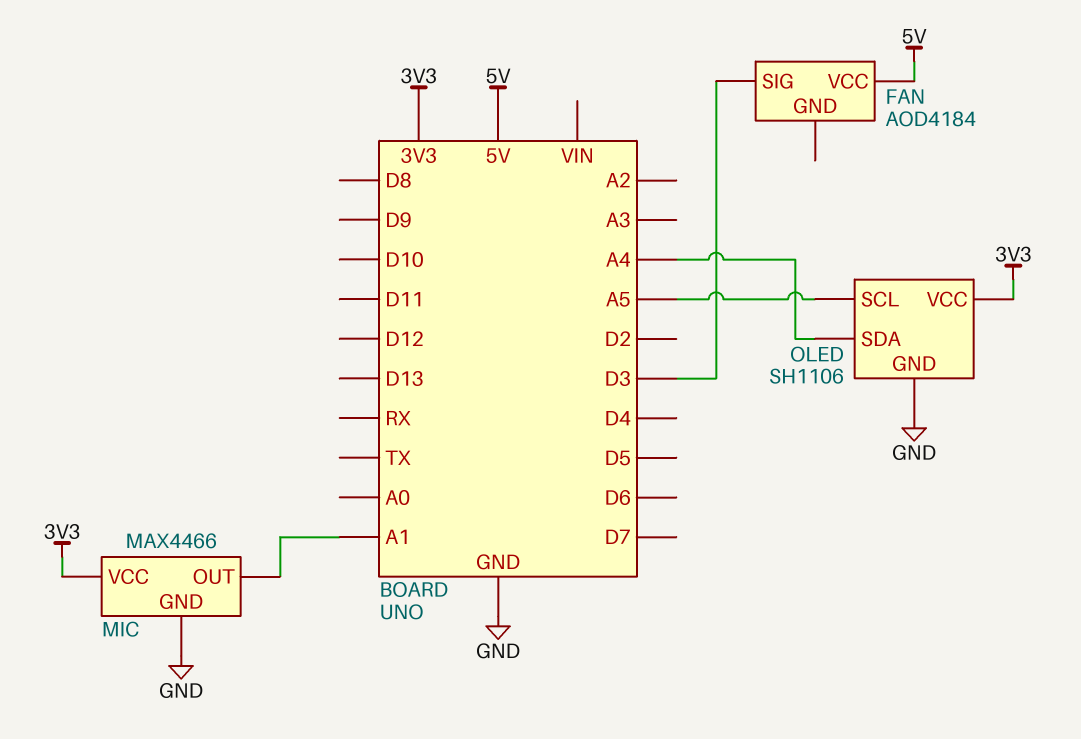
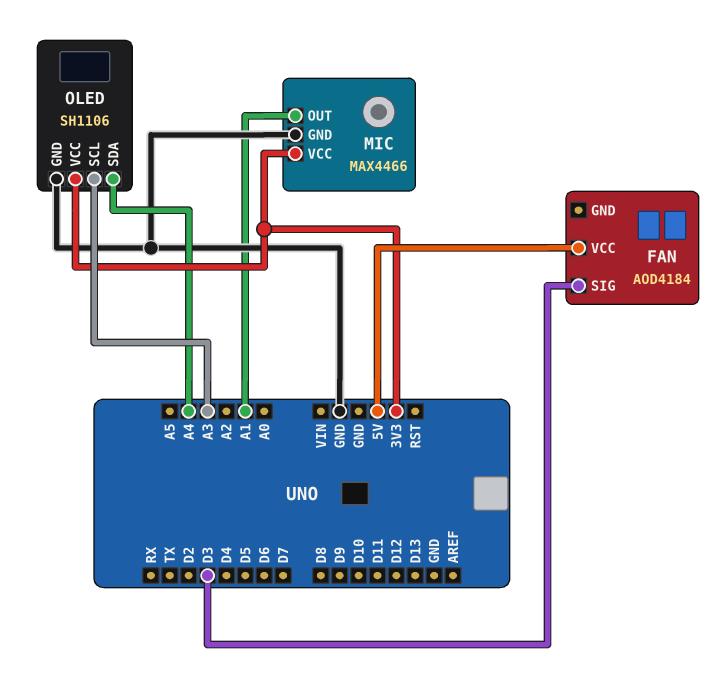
OLED pin SCL: A5 -> A3

